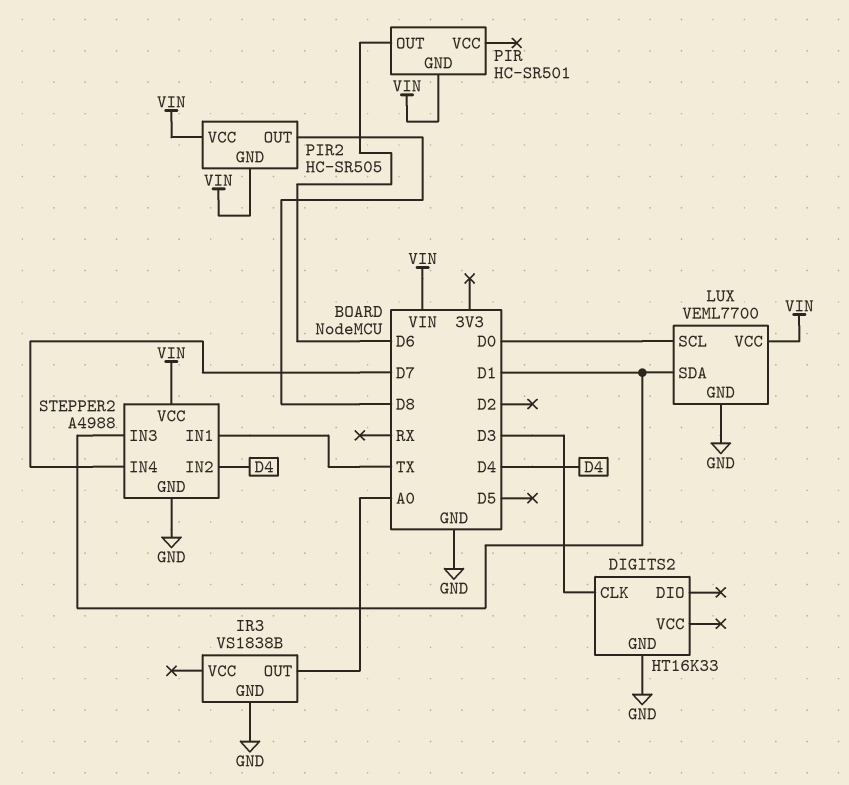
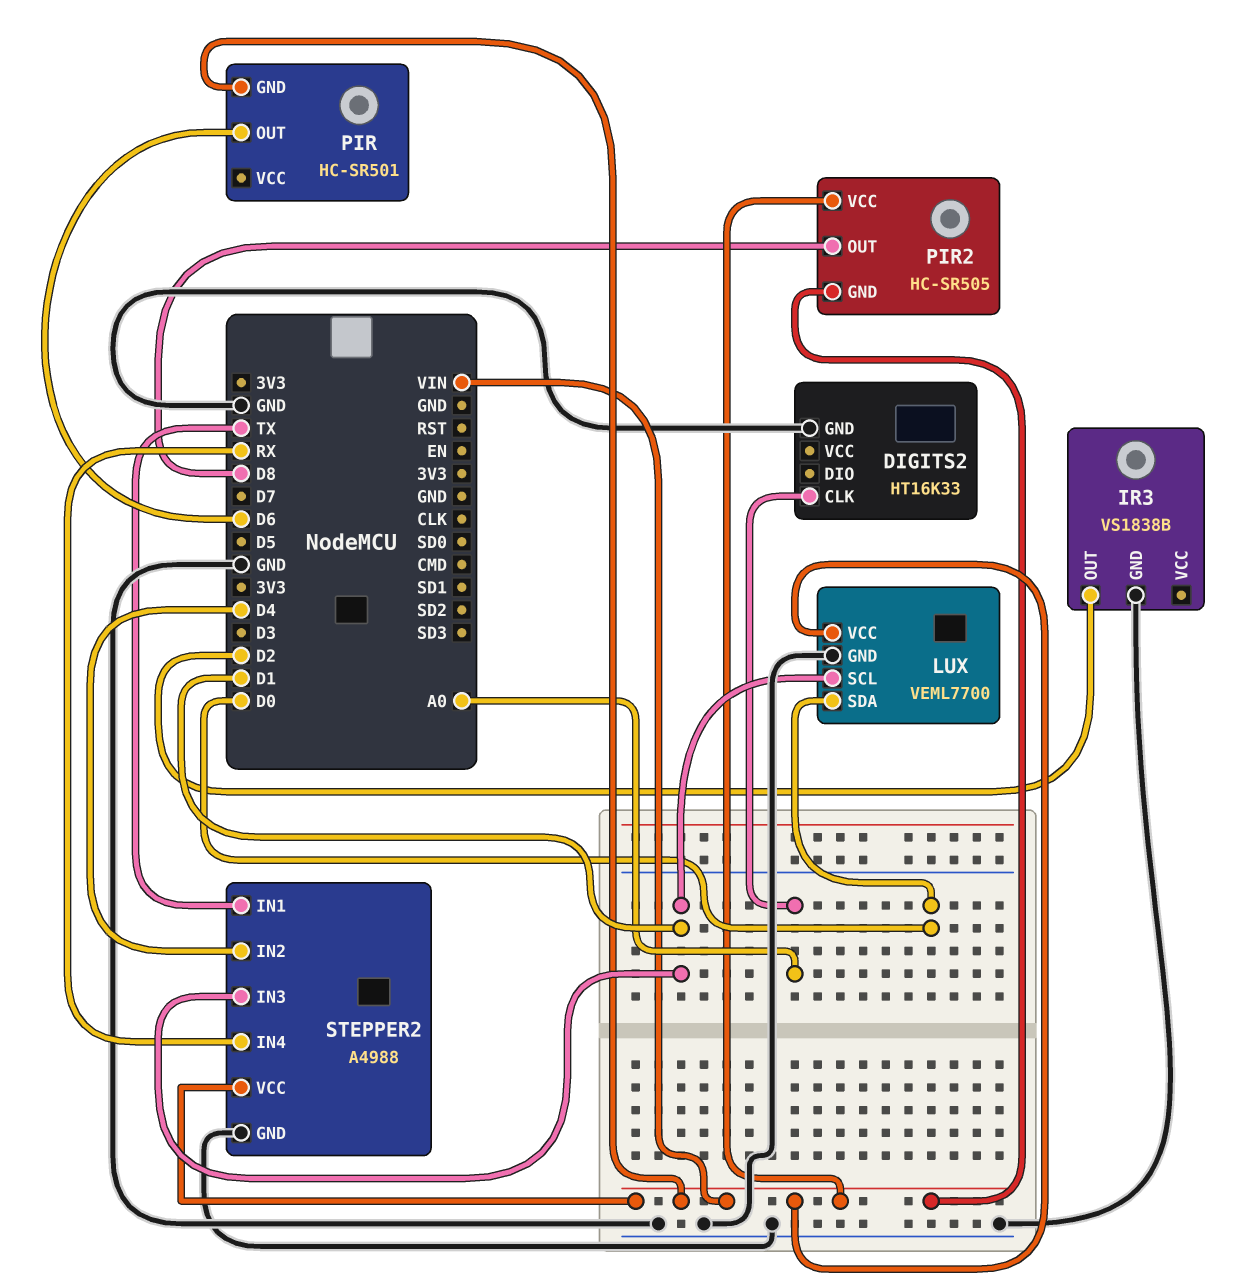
DIGITS2 pin CLK: D3 -> A0
IR3 pin OUT: A0 -> D2
LUX pin SCL: D0 -> D1
LUX pin SDA: D1 -> D0
STEPPER2 pin IN4: D7 -> RX

